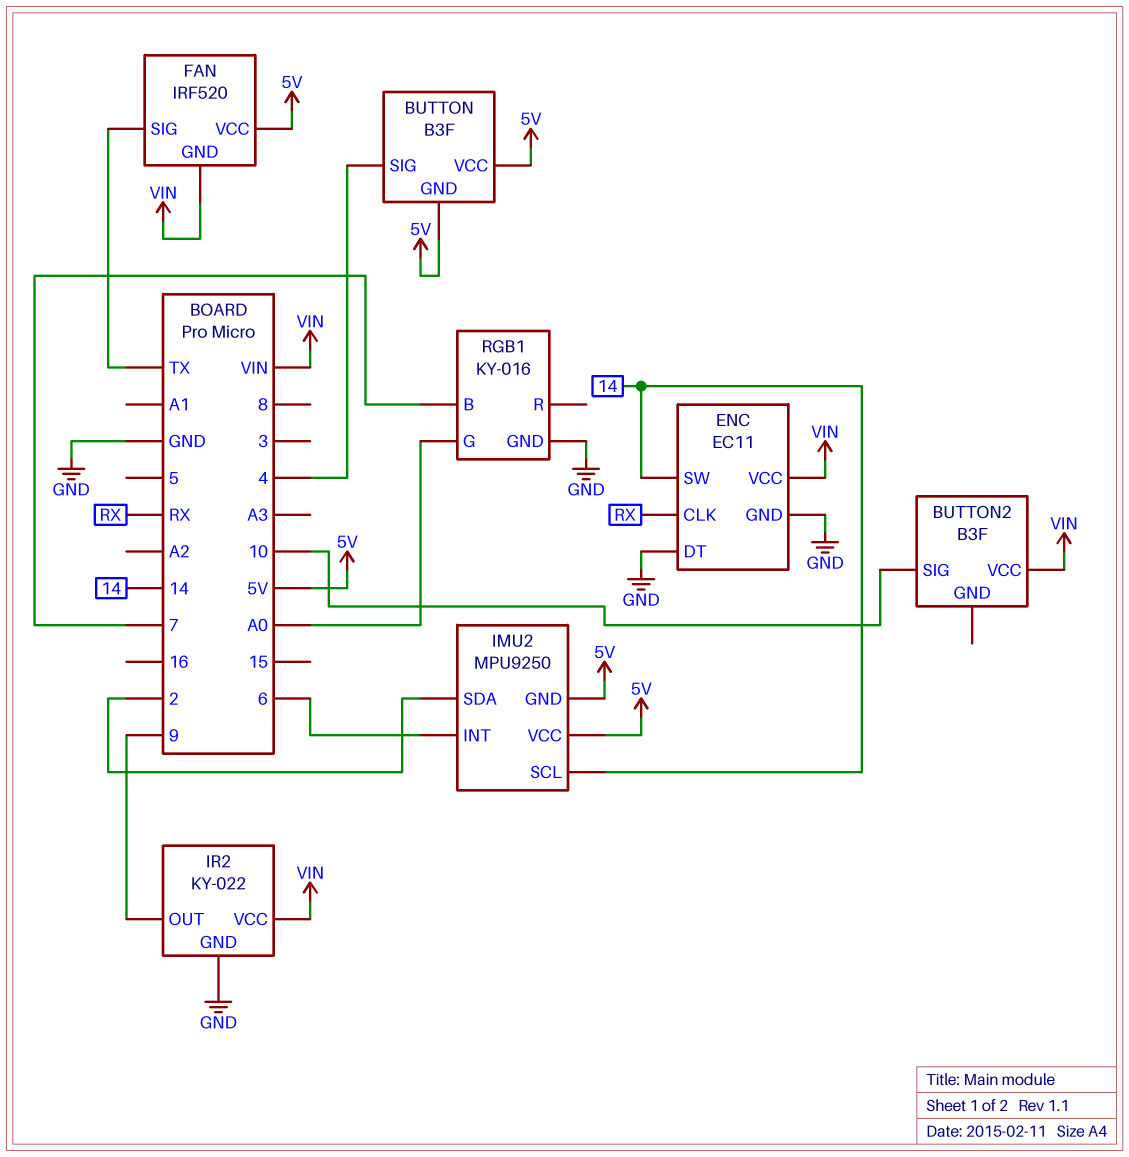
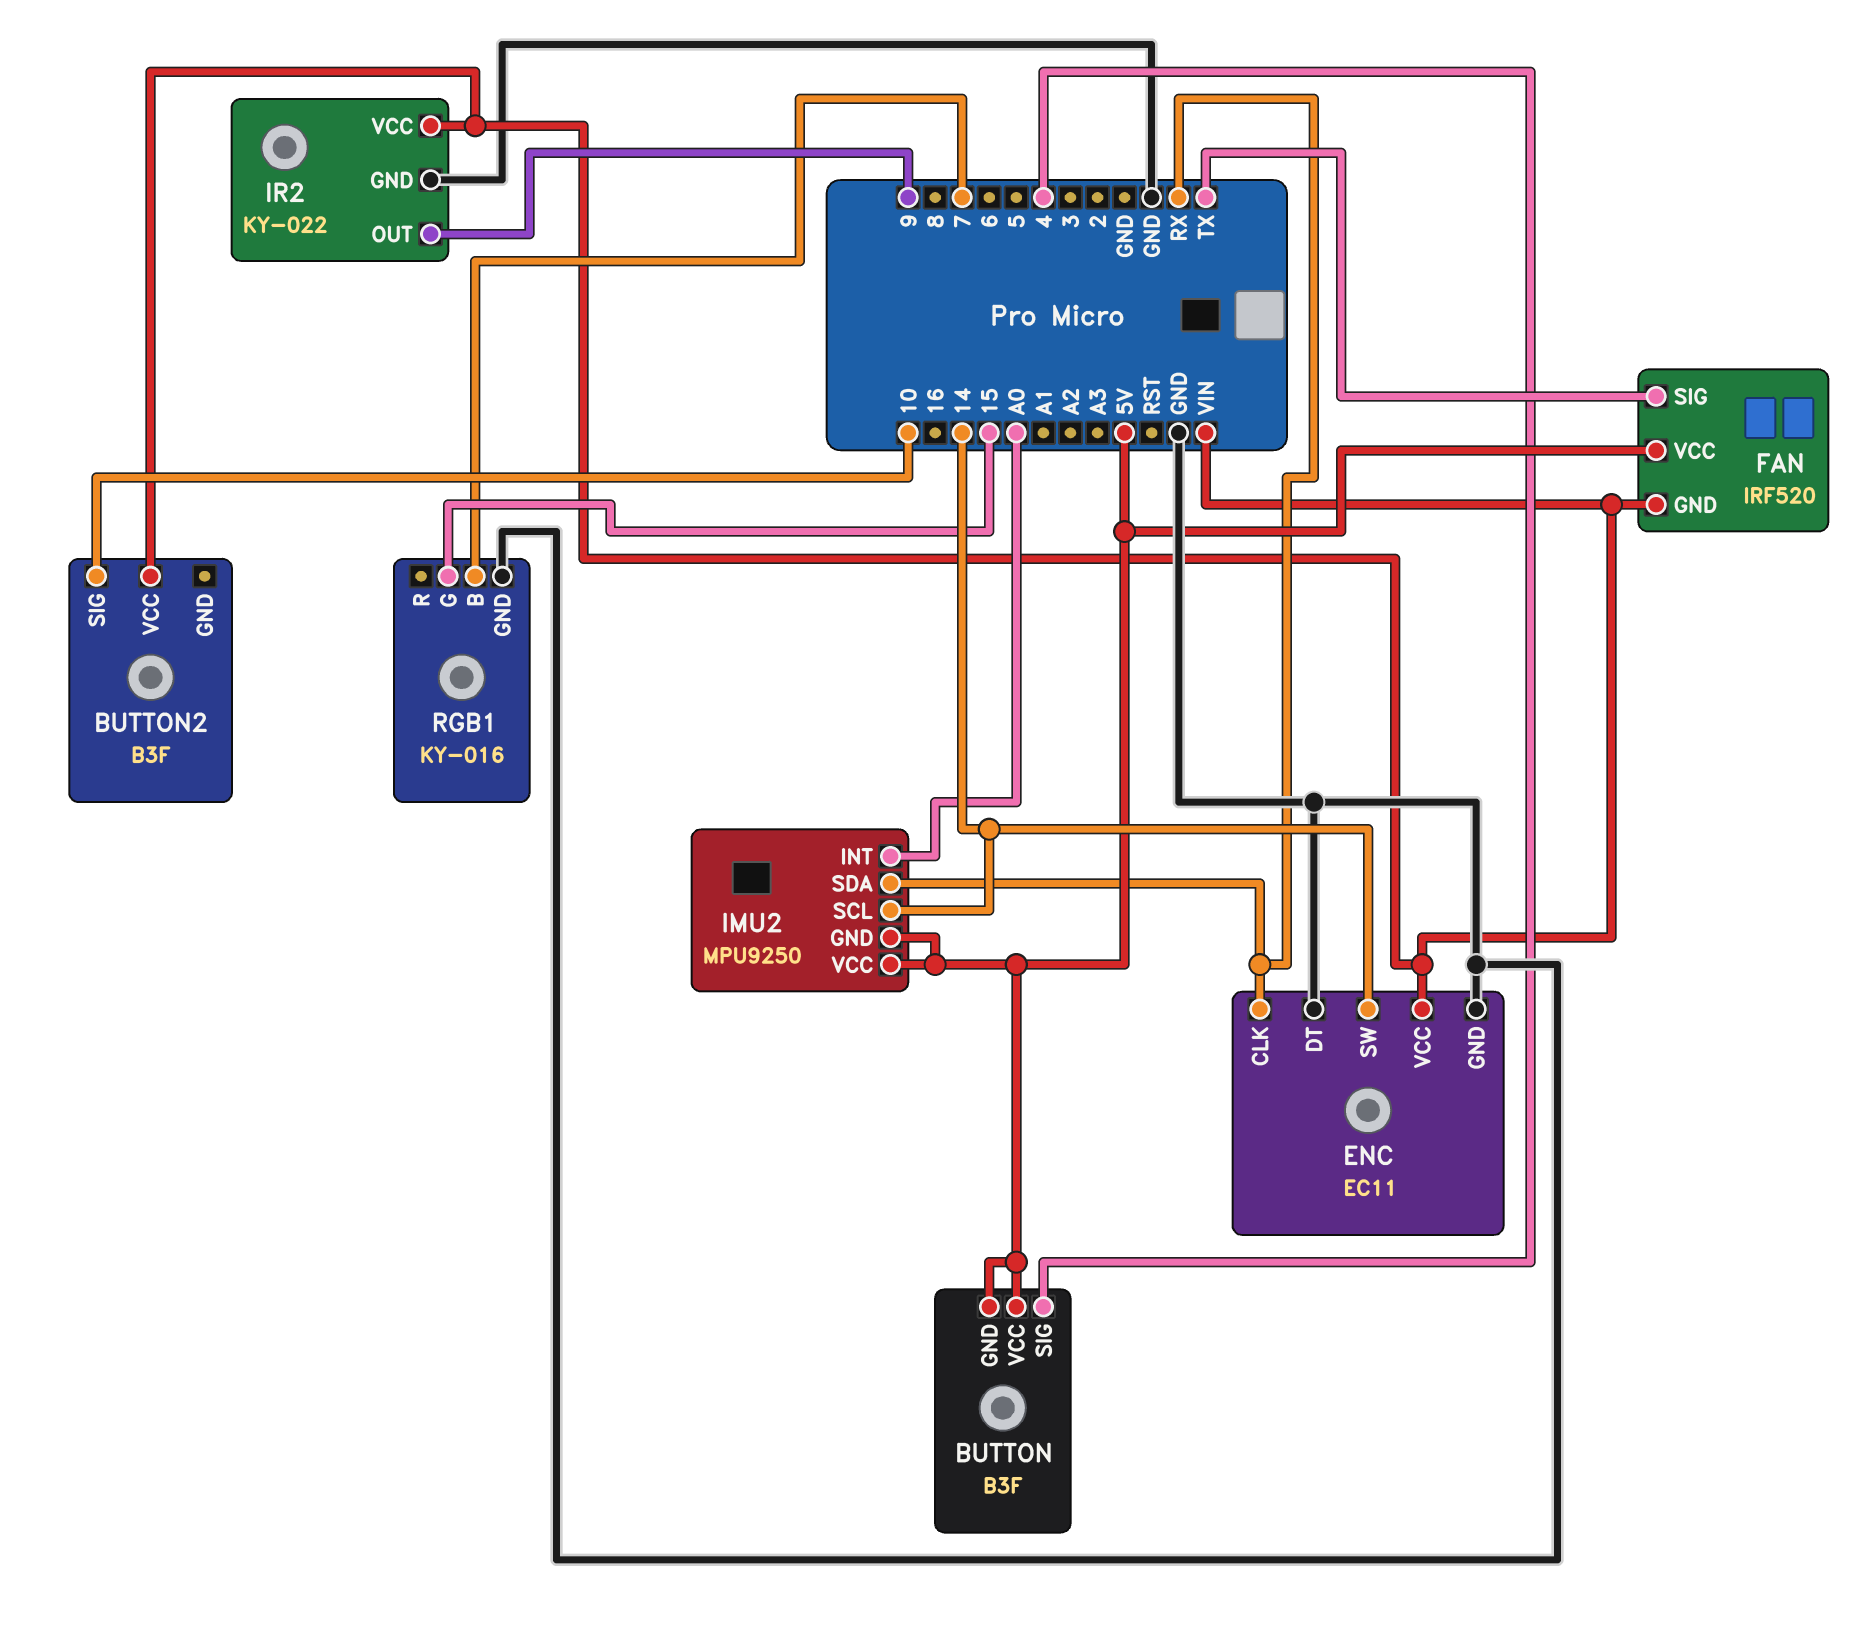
IMU2 pin INT: 6 -> A0
IMU2 pin SDA: 2 -> RX
RGB1 pin G: A0 -> 15

